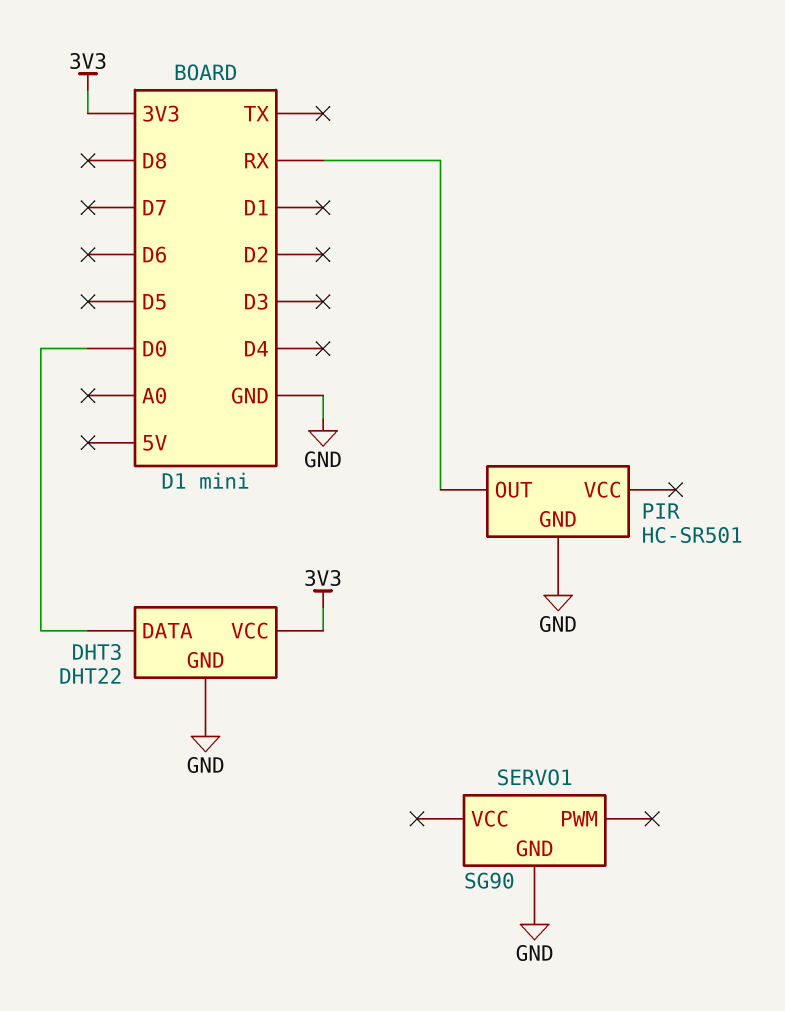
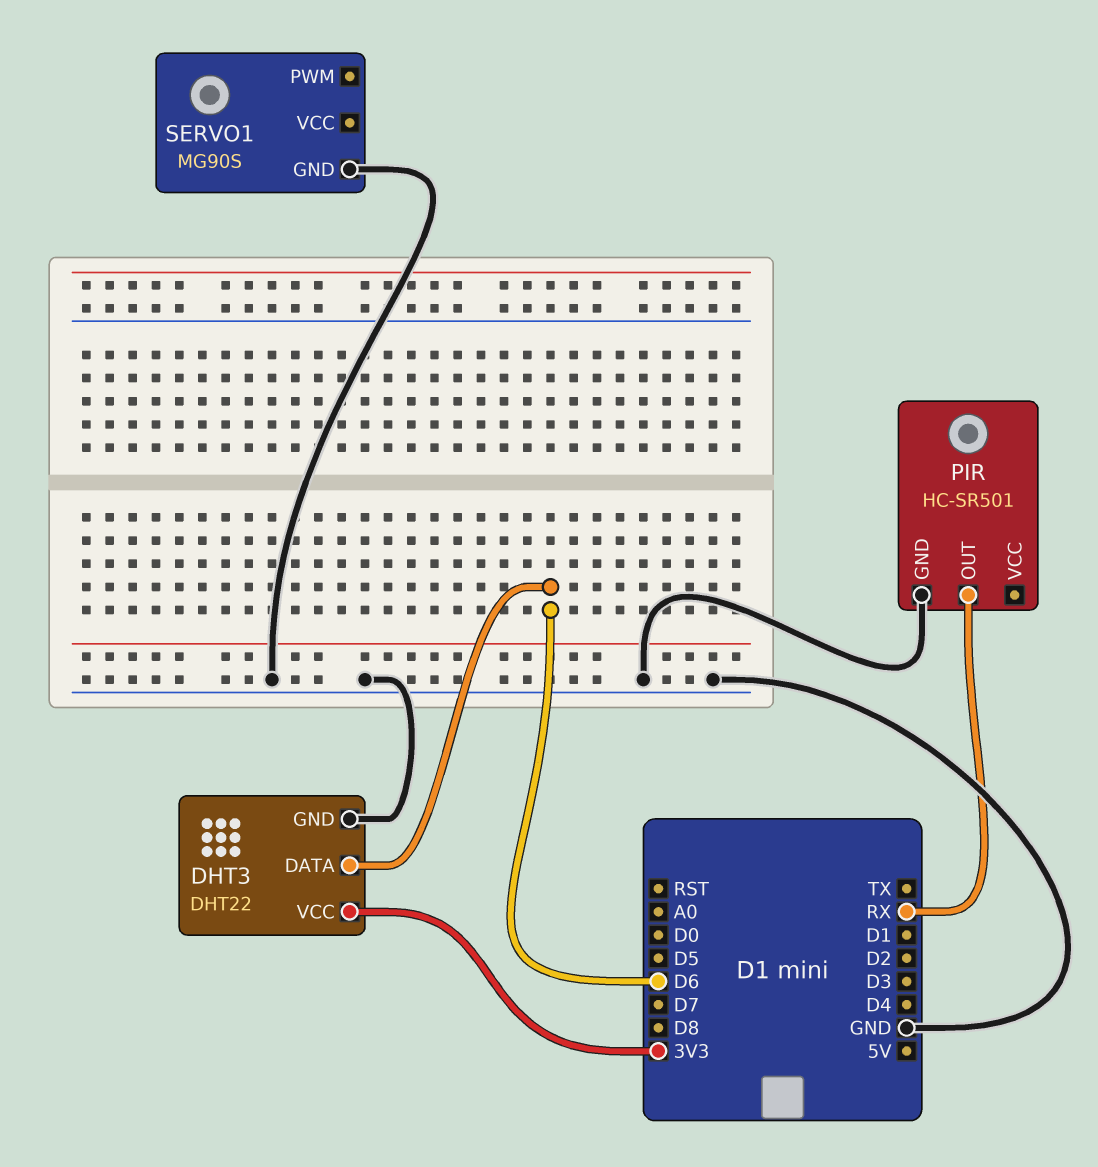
DHT3 pin DATA: D0 -> D6
SERVO1: SG90 -> MG90S

